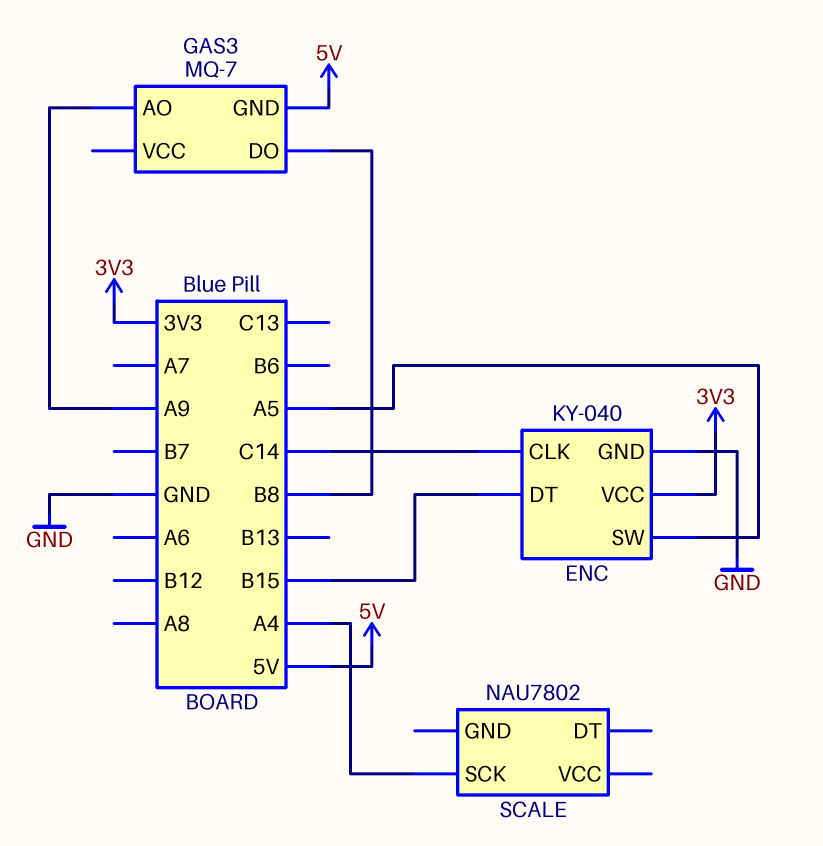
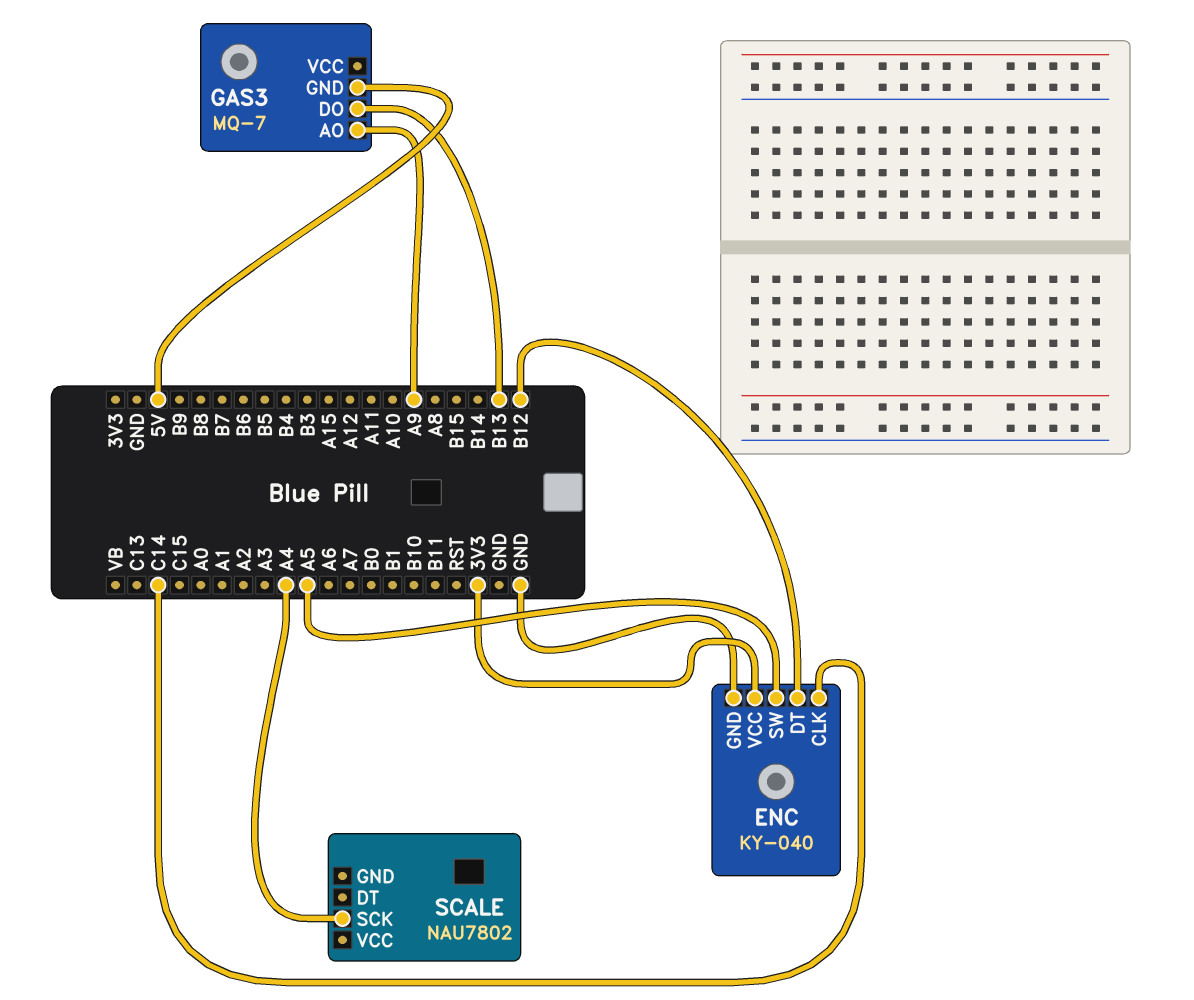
ENC pin DT: B15 -> B12
GAS3 pin DO: B8 -> B13

